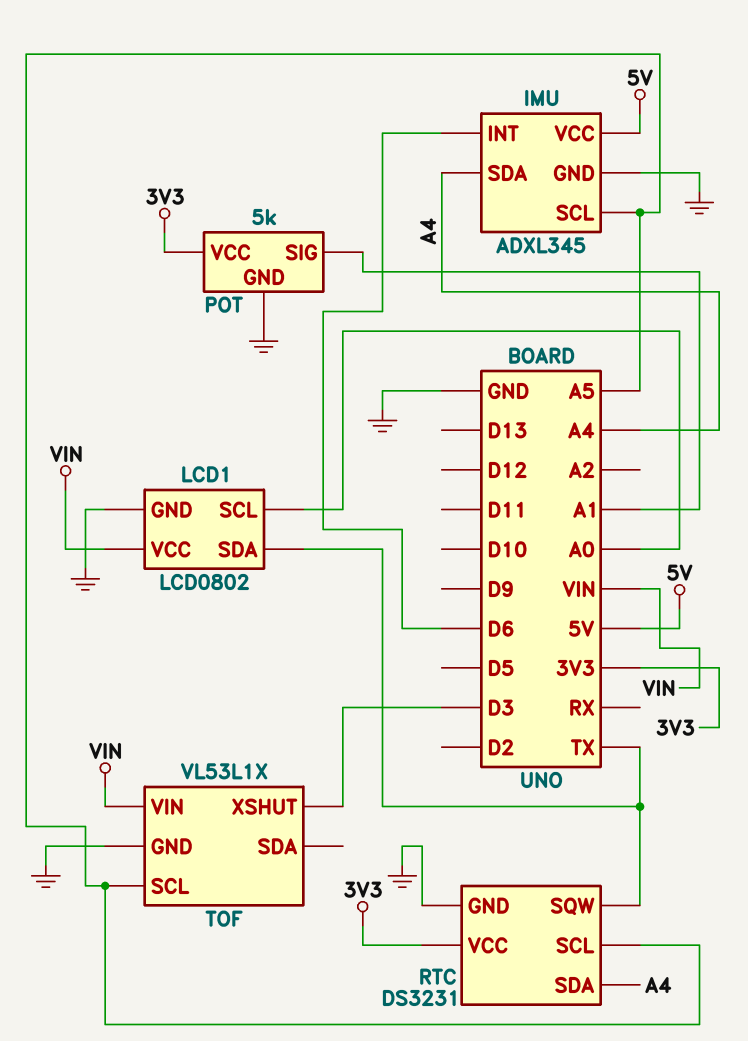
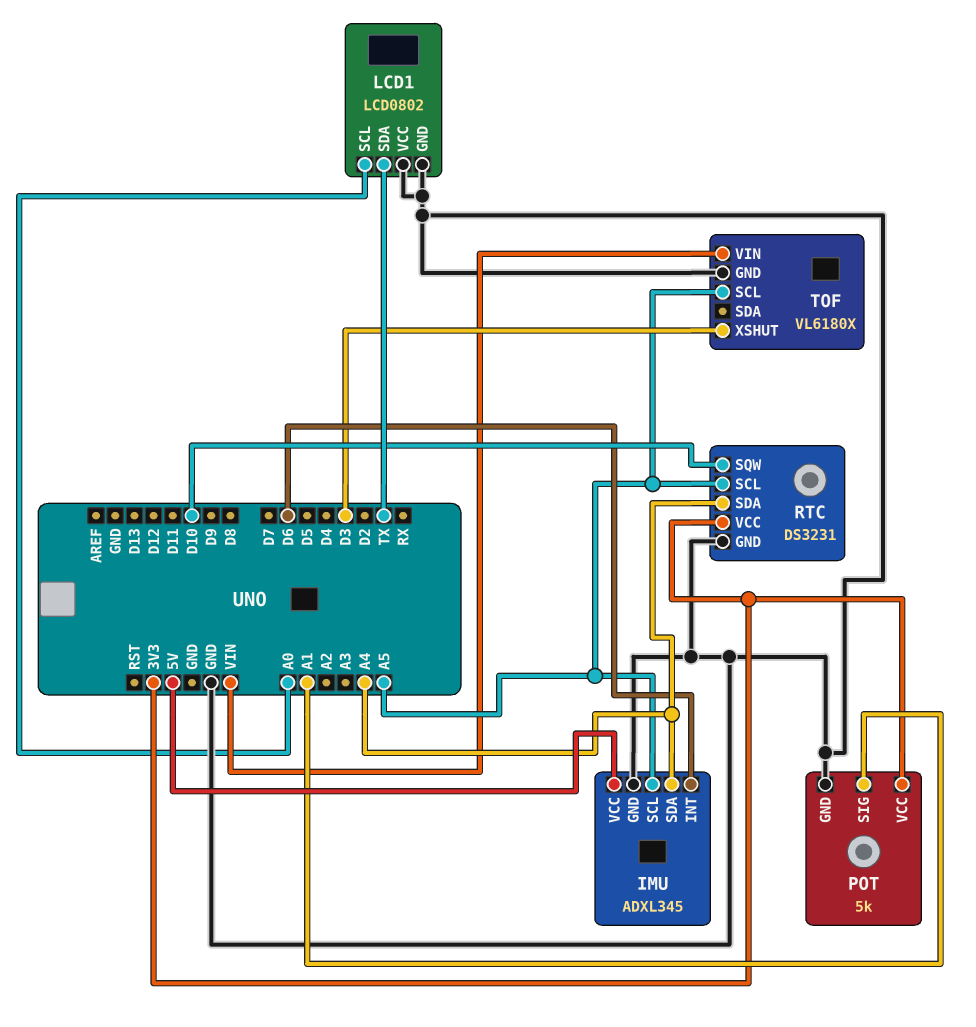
LCD1 pin VCC: VIN -> GND
RTC pin SQW: TX -> D10
TOF: VL53L1X -> VL6180X

